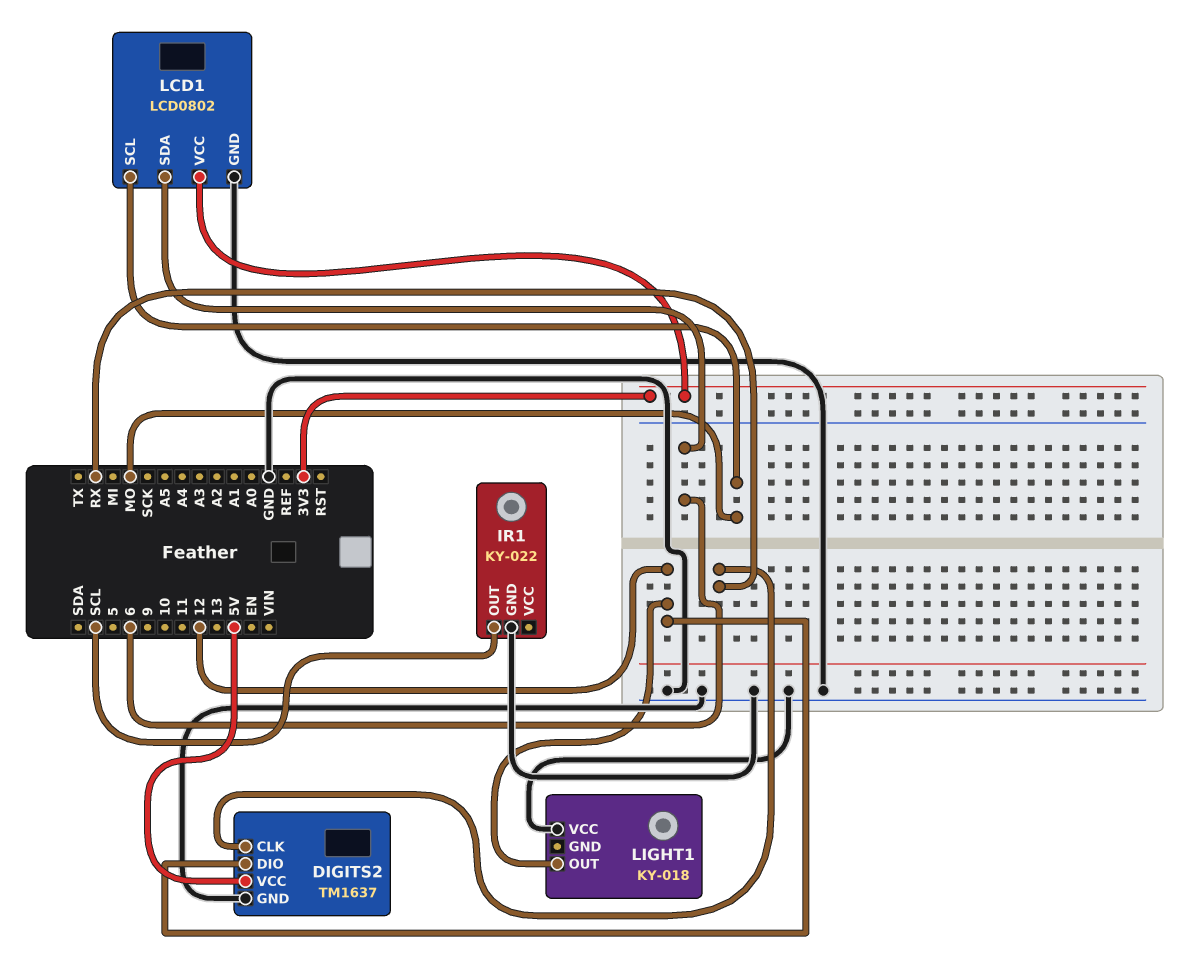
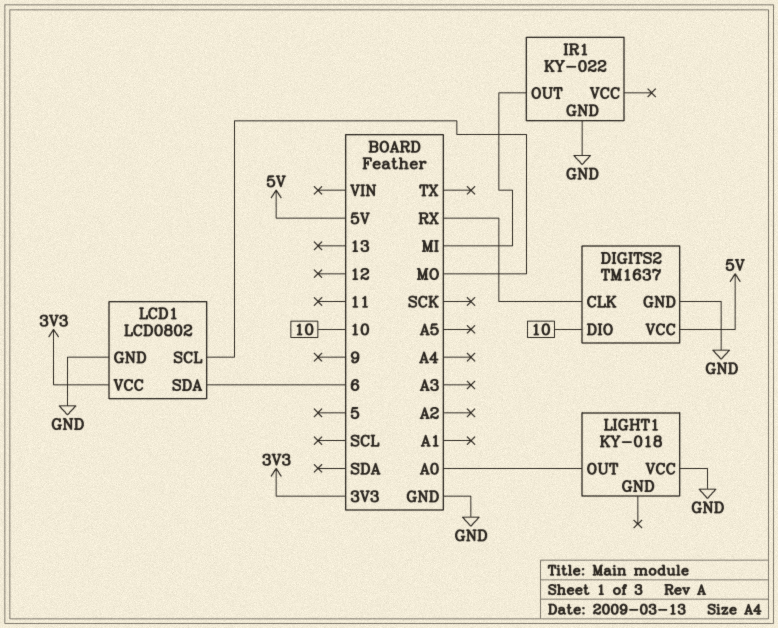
DIGITS2 pin DIO: 12 -> 10
IR1 pin OUT: SCL -> MI
LIGHT1 pin OUT: 12 -> A0

